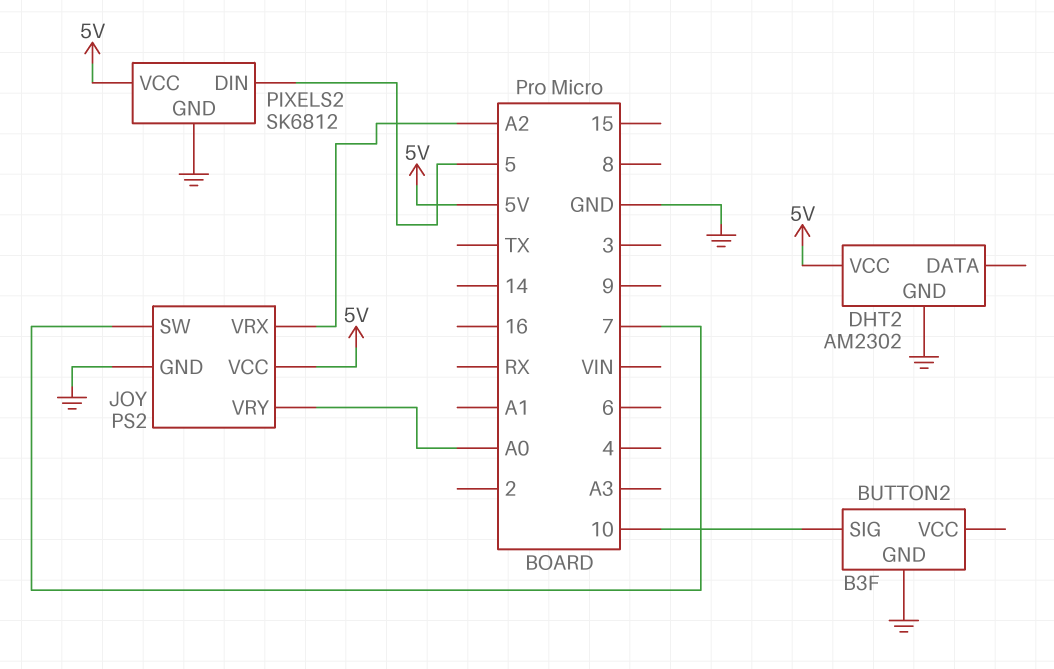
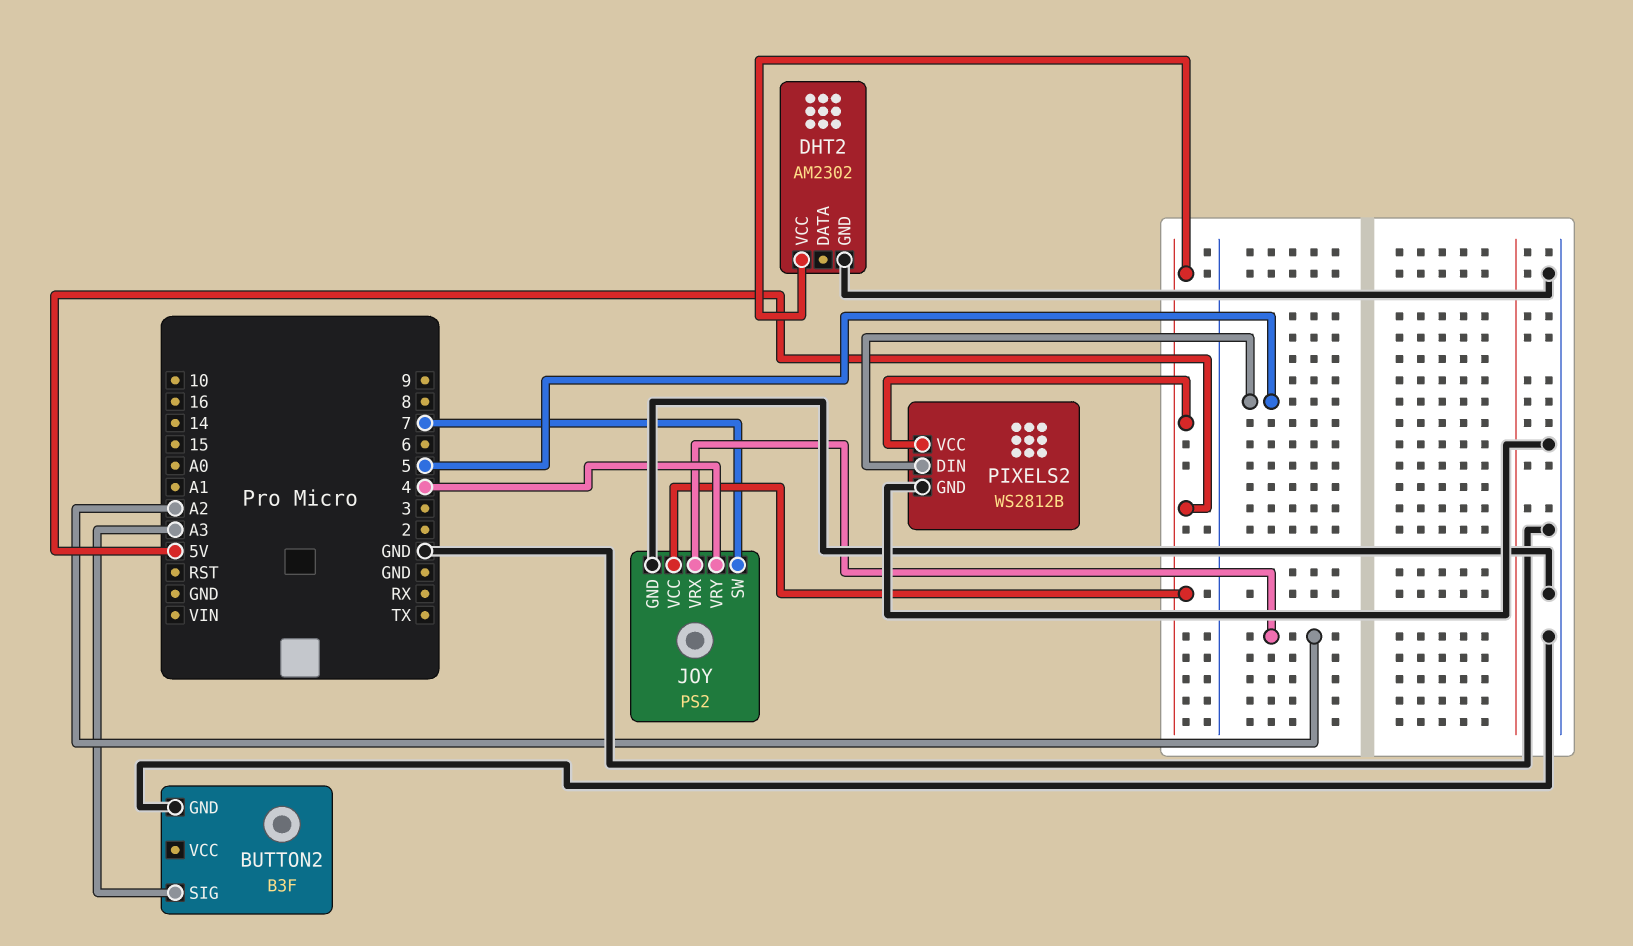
BUTTON2 pin SIG: 10 -> A3
JOY pin VRY: A0 -> 4
PIXELS2: SK6812 -> WS2812B

